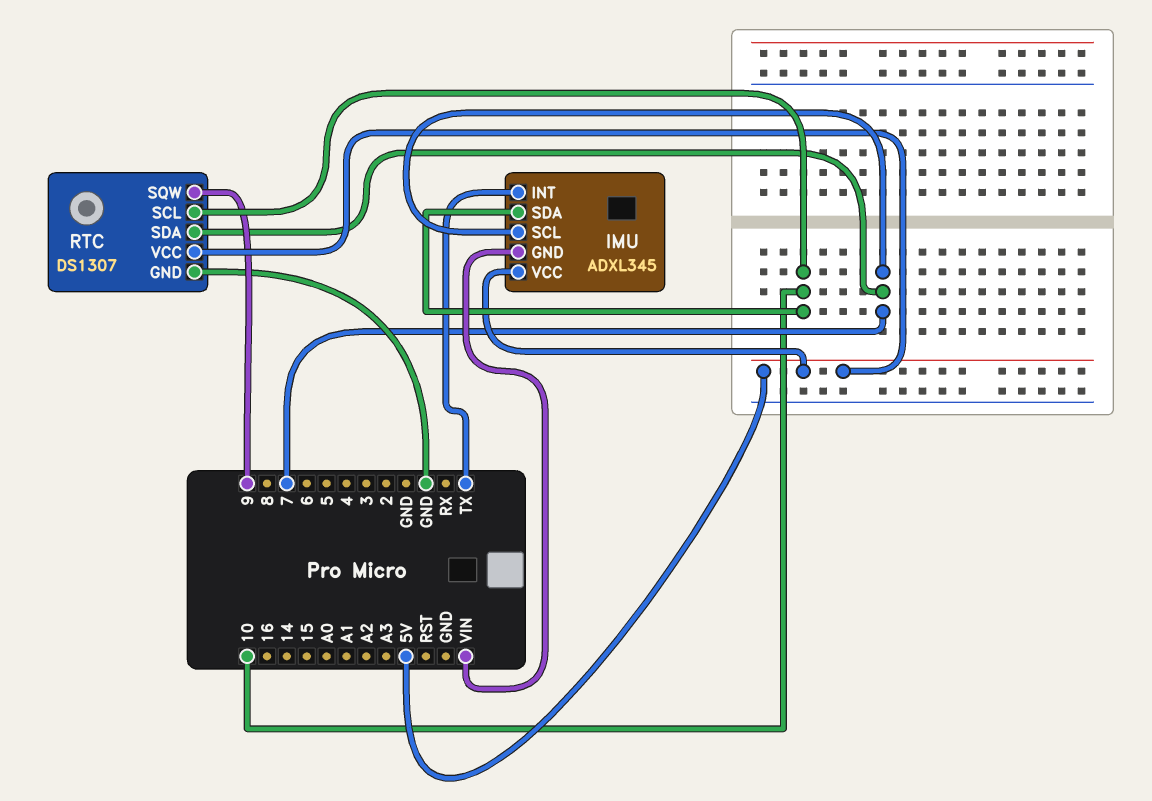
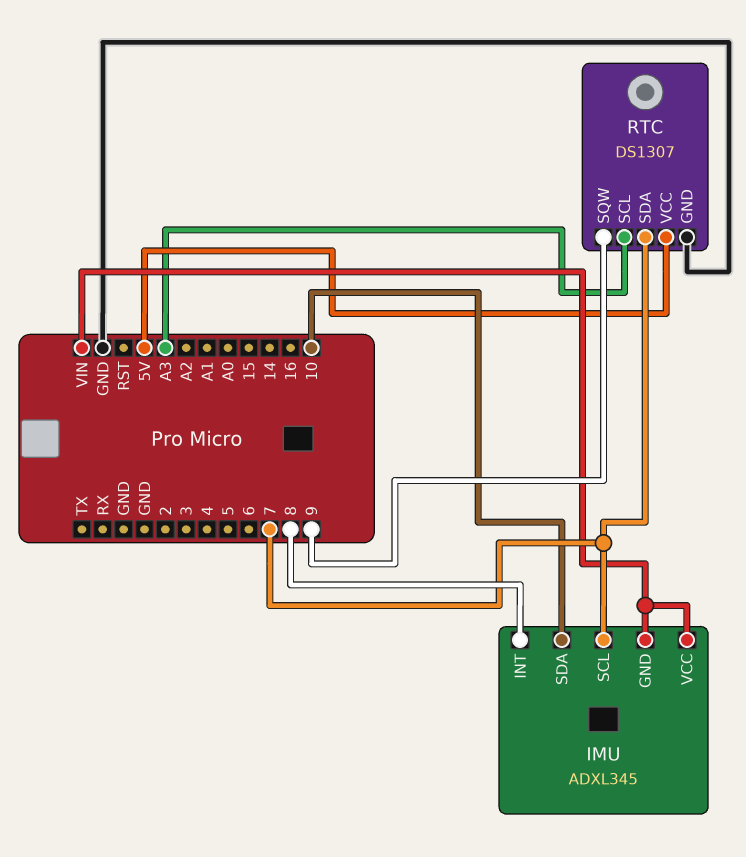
IMU pin INT: TX -> 8
IMU pin VCC: 5V -> VIN
RTC pin SCL: 10 -> A3

